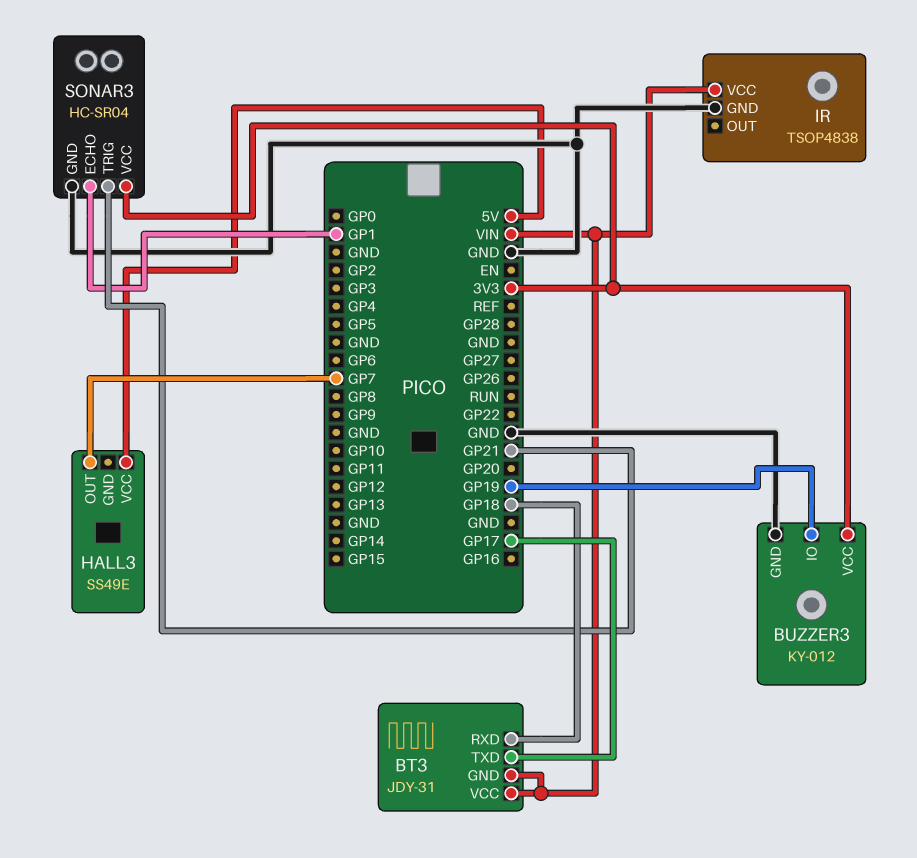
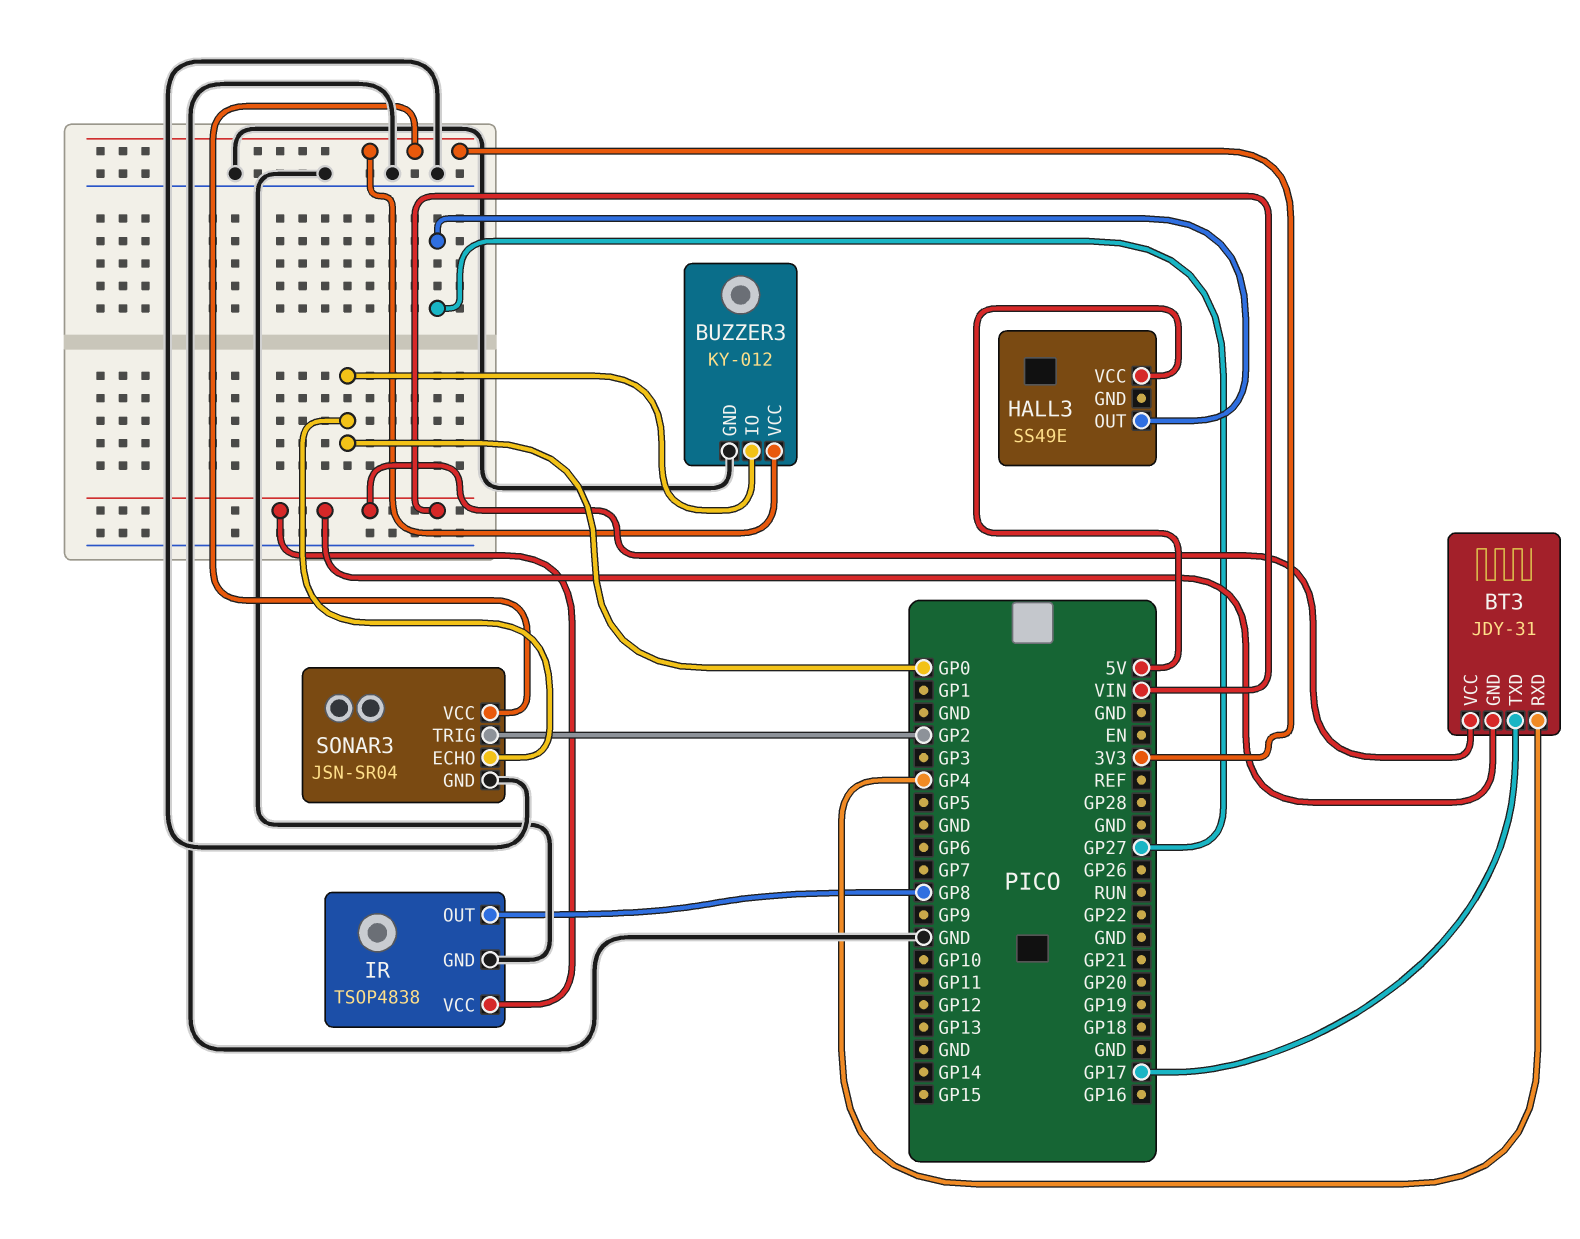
BT3 pin RXD: GP18 -> GP4
BUZZER3 pin IO: GP19 -> GP0
HALL3 pin OUT: GP7 -> GP27
IR pin OUT: none -> GP8
SONAR3: HC-SR04 -> JSN-SR04
SONAR3 pin ECHO: GP1 -> GP0
SONAR3 pin TRIG: GP21 -> GP2

